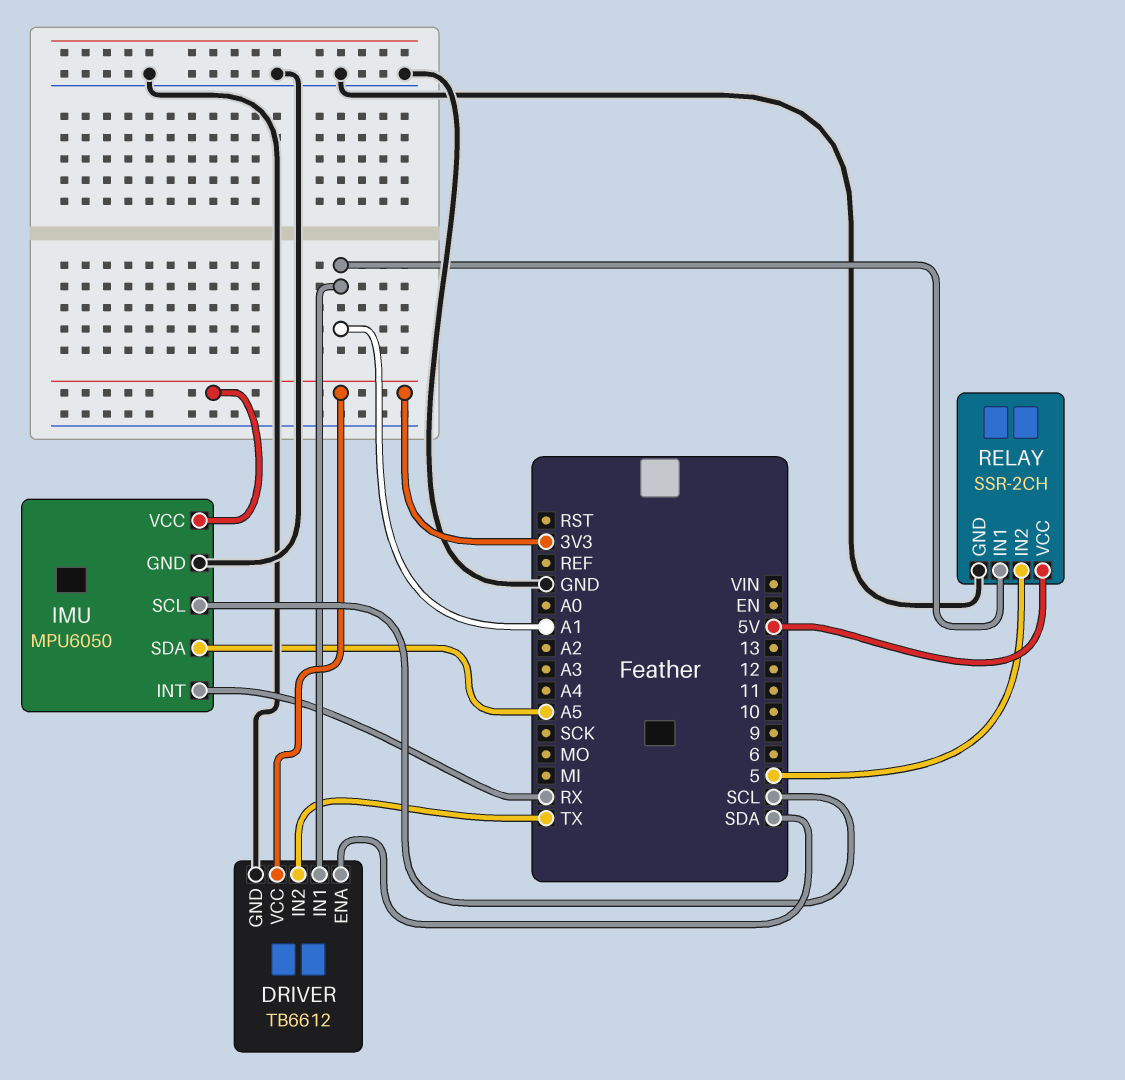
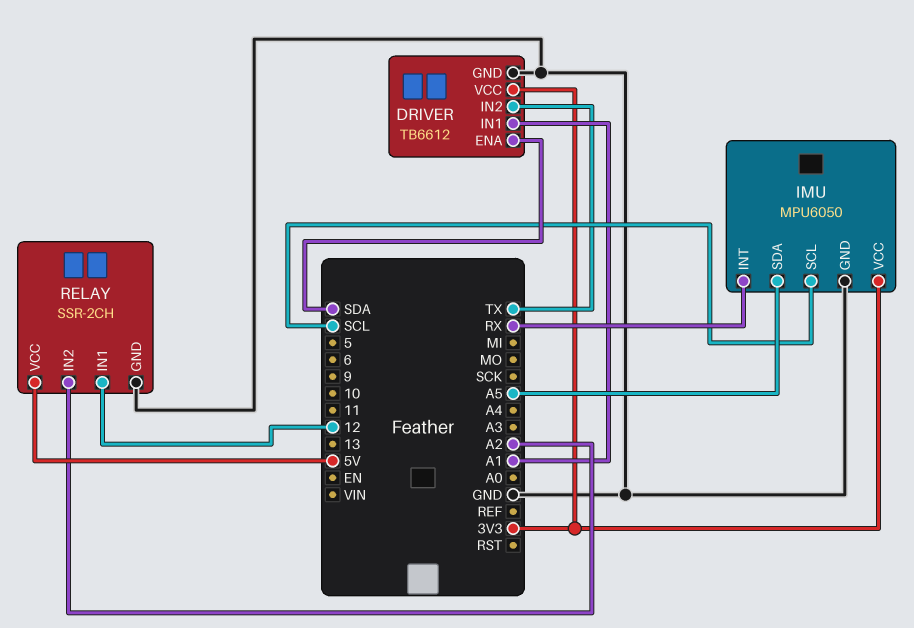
RELAY pin IN1: A1 -> 12
RELAY pin IN2: 5 -> A2

